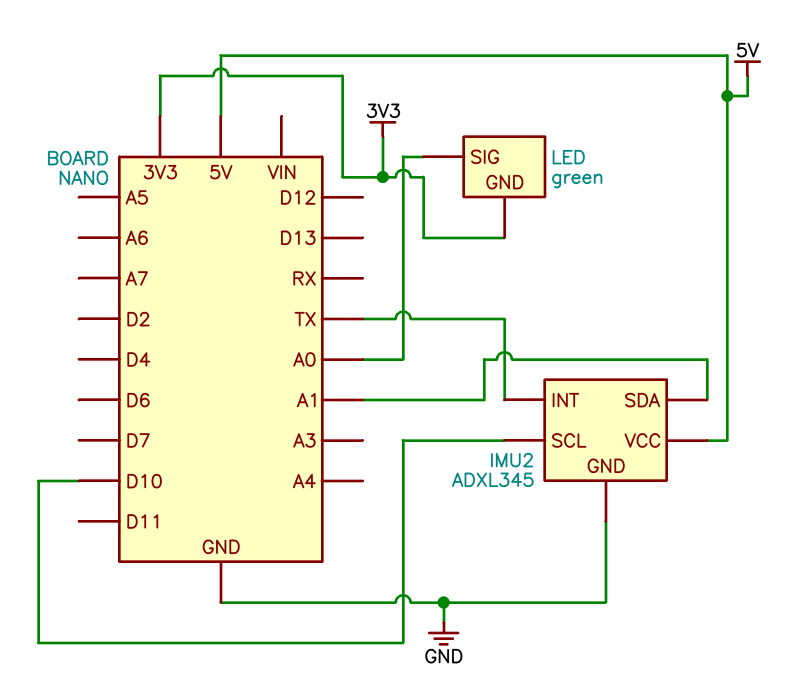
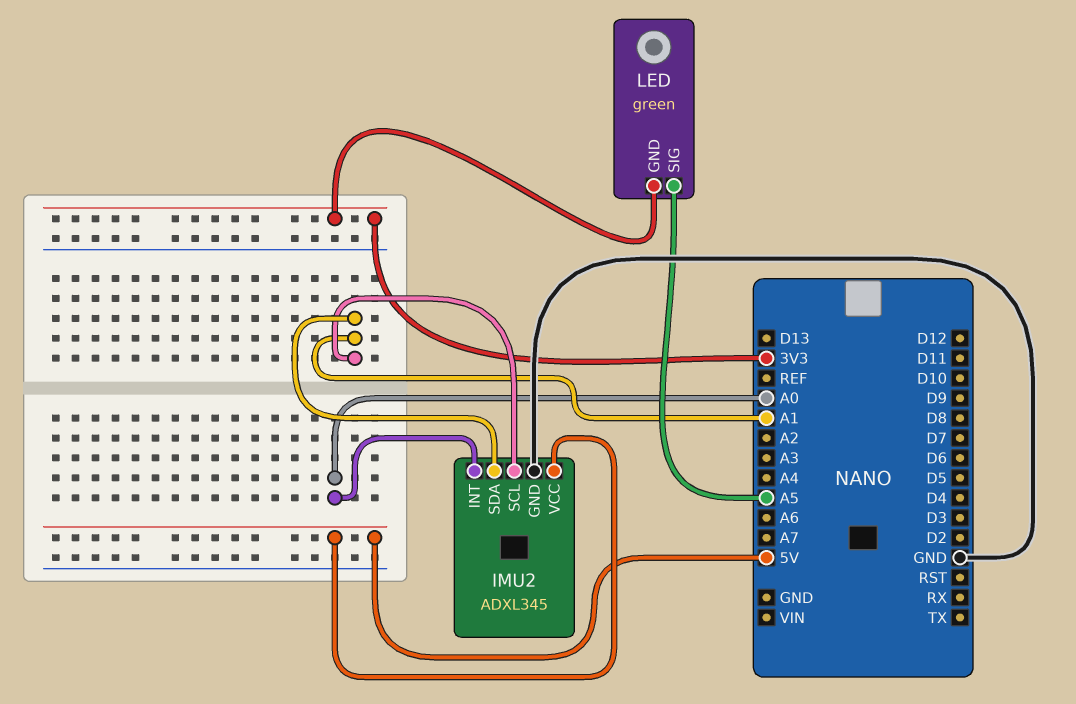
IMU2 pin INT: TX -> A0
IMU2 pin SCL: D10 -> A1
LED pin SIG: A0 -> A5

